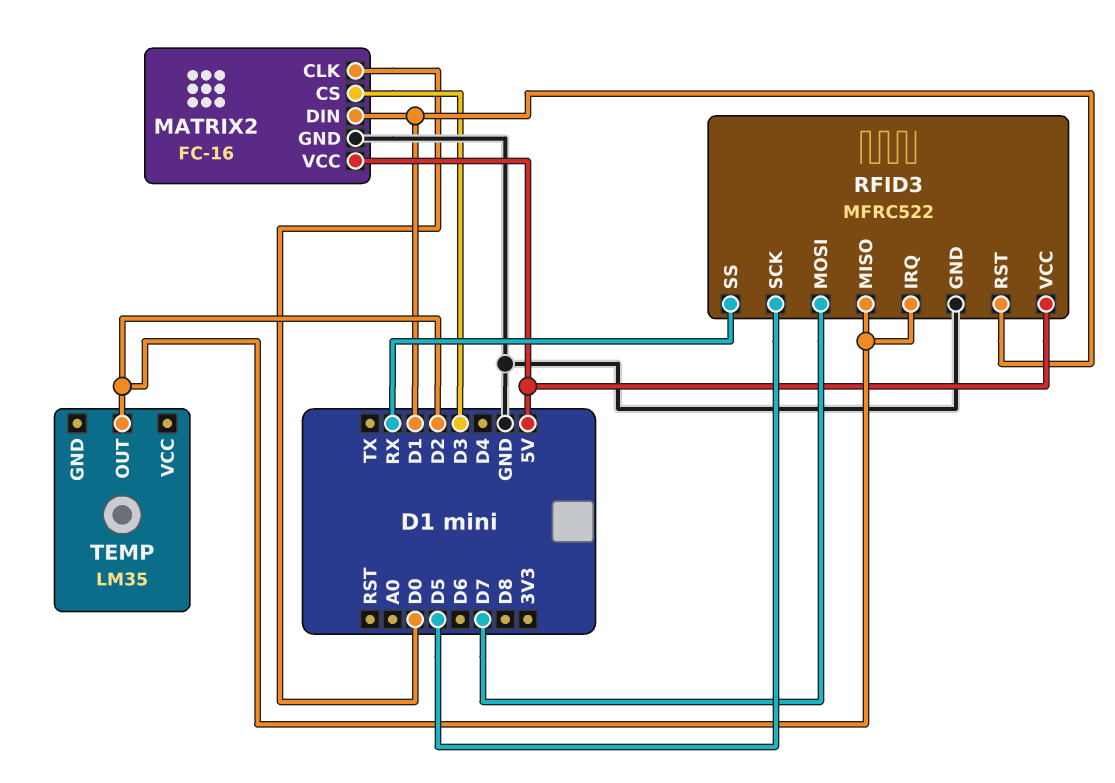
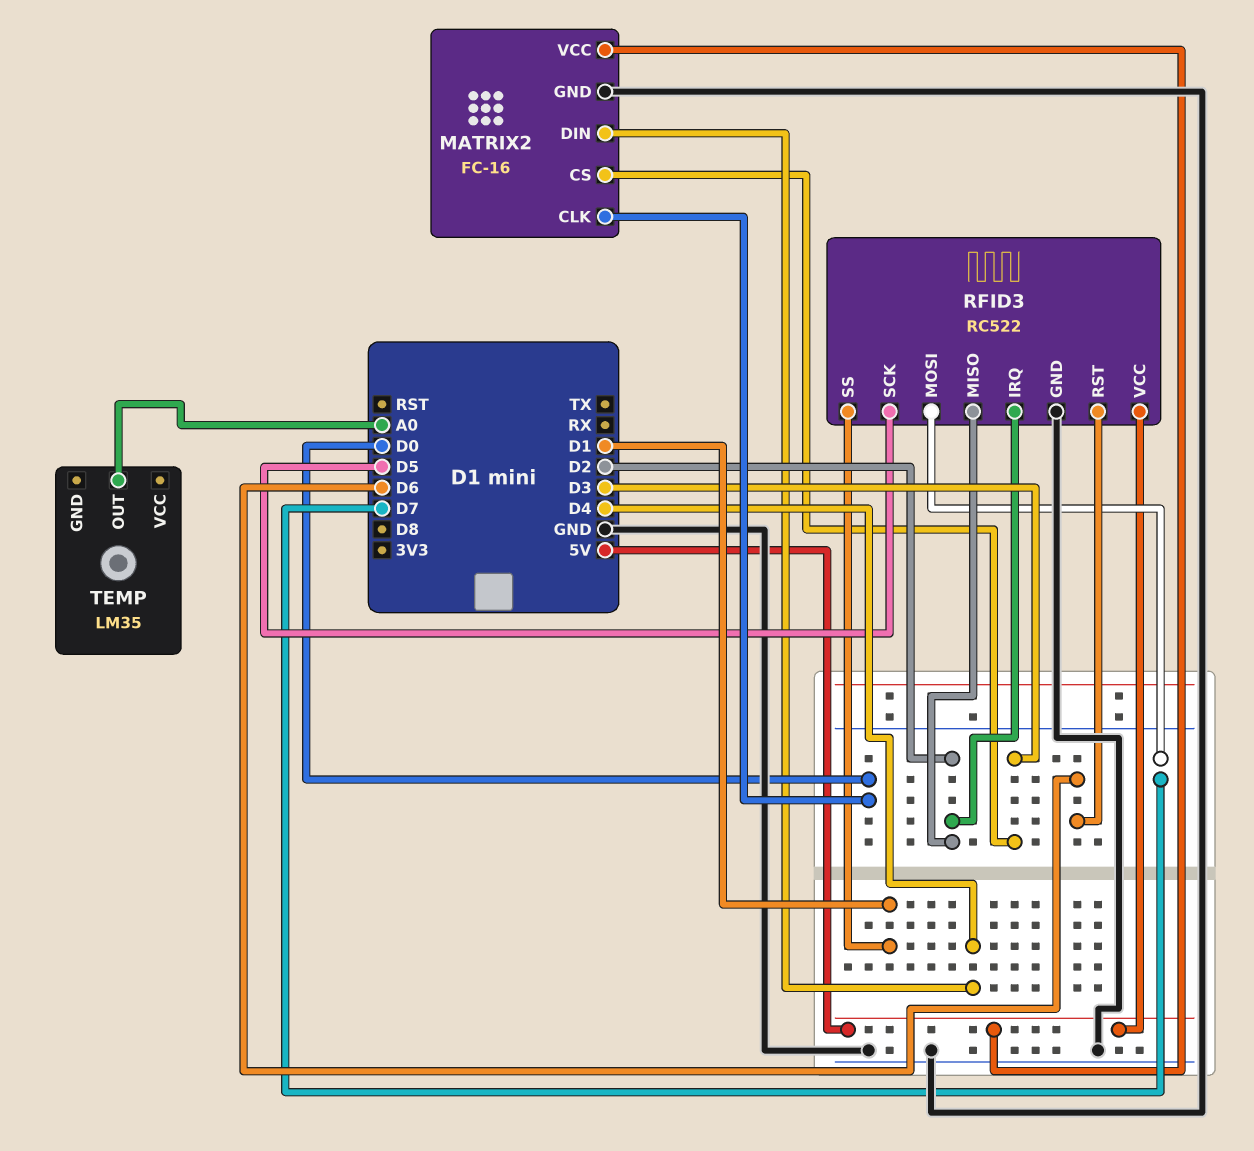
MATRIX2 pin DIN: D1 -> D4
RFID3: MFRC522 -> RC522
RFID3 pin RST: D1 -> D6
RFID3 pin SS: RX -> D1
TEMP pin OUT: D2 -> A0

